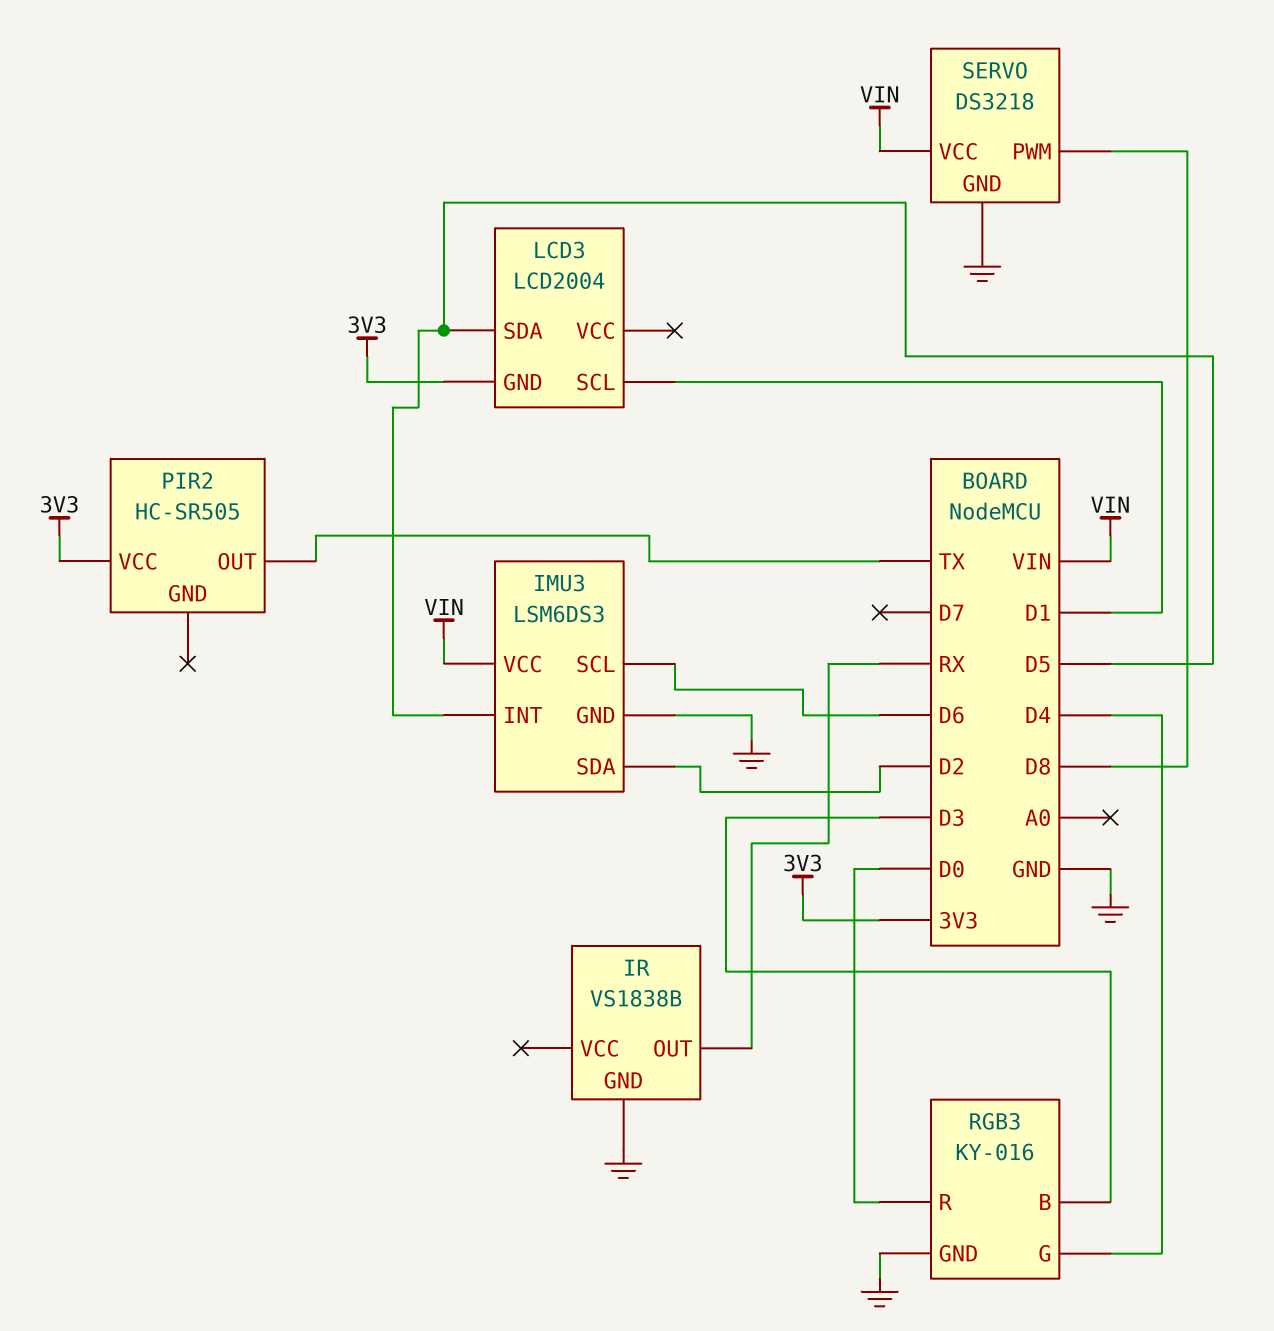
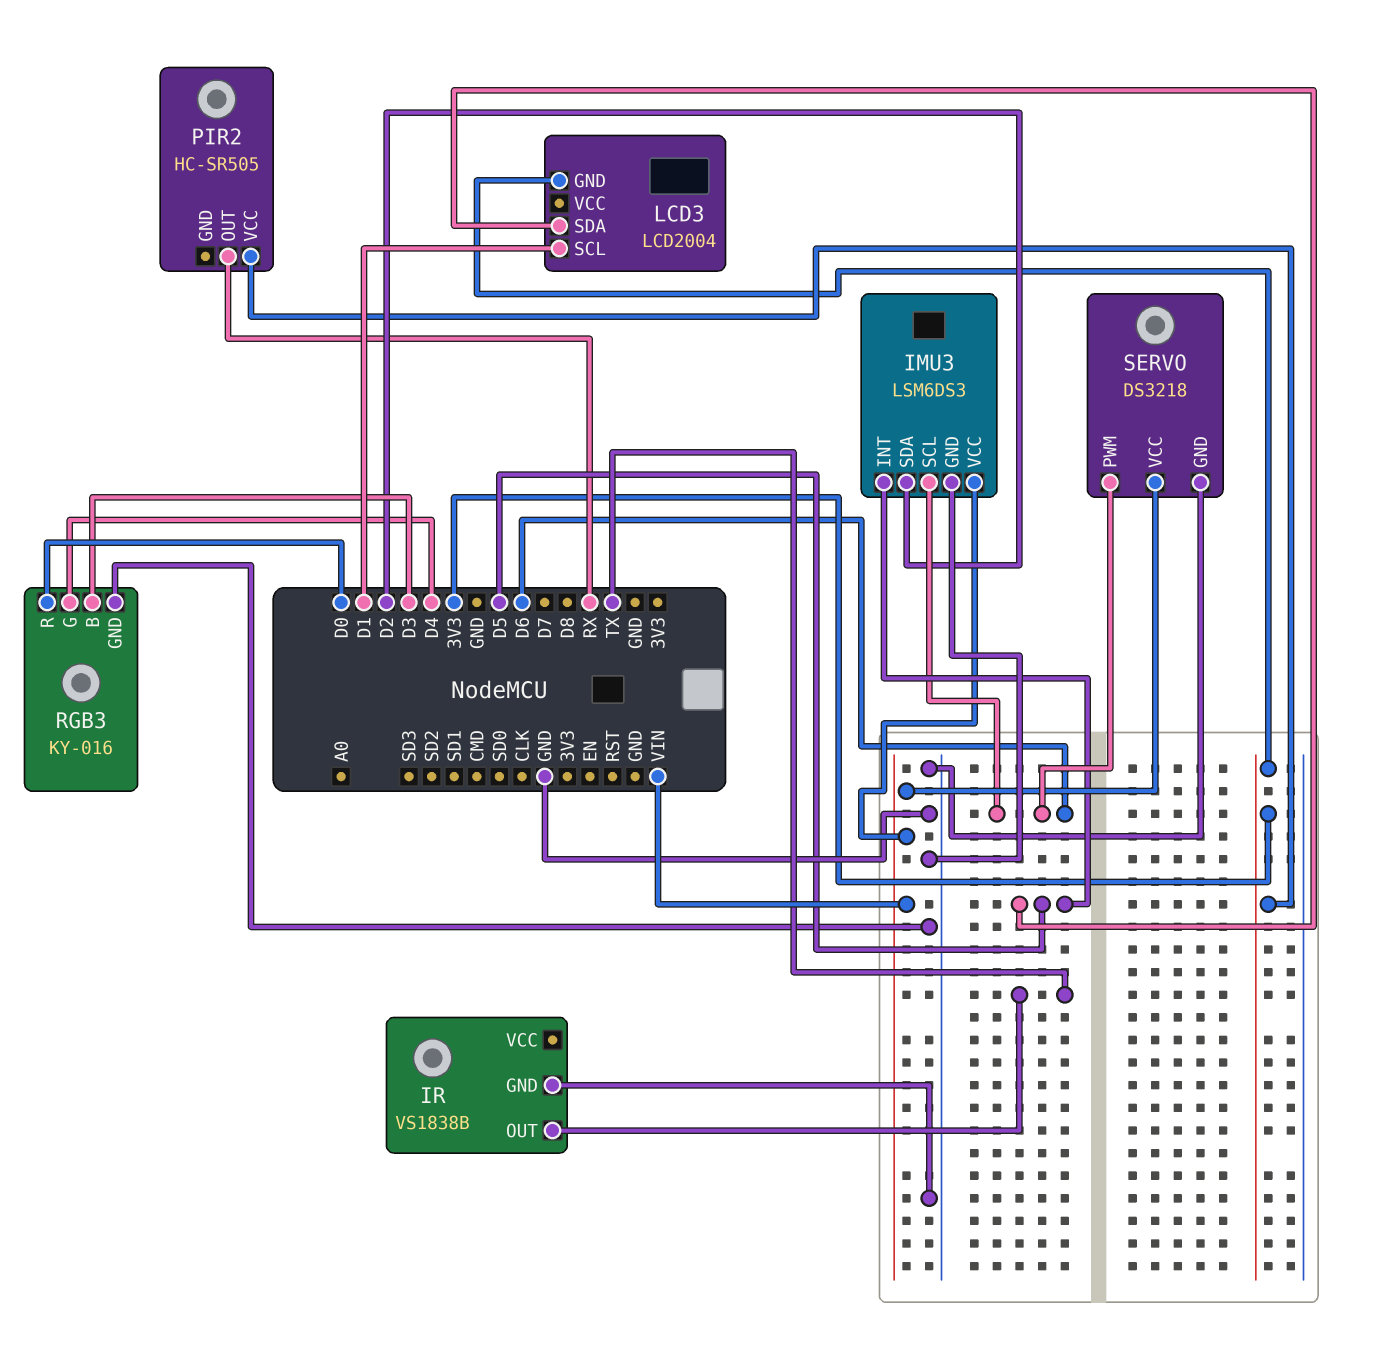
IR pin OUT: RX -> TX
PIR2 pin OUT: TX -> RX
SERVO pin PWM: D8 -> D6

